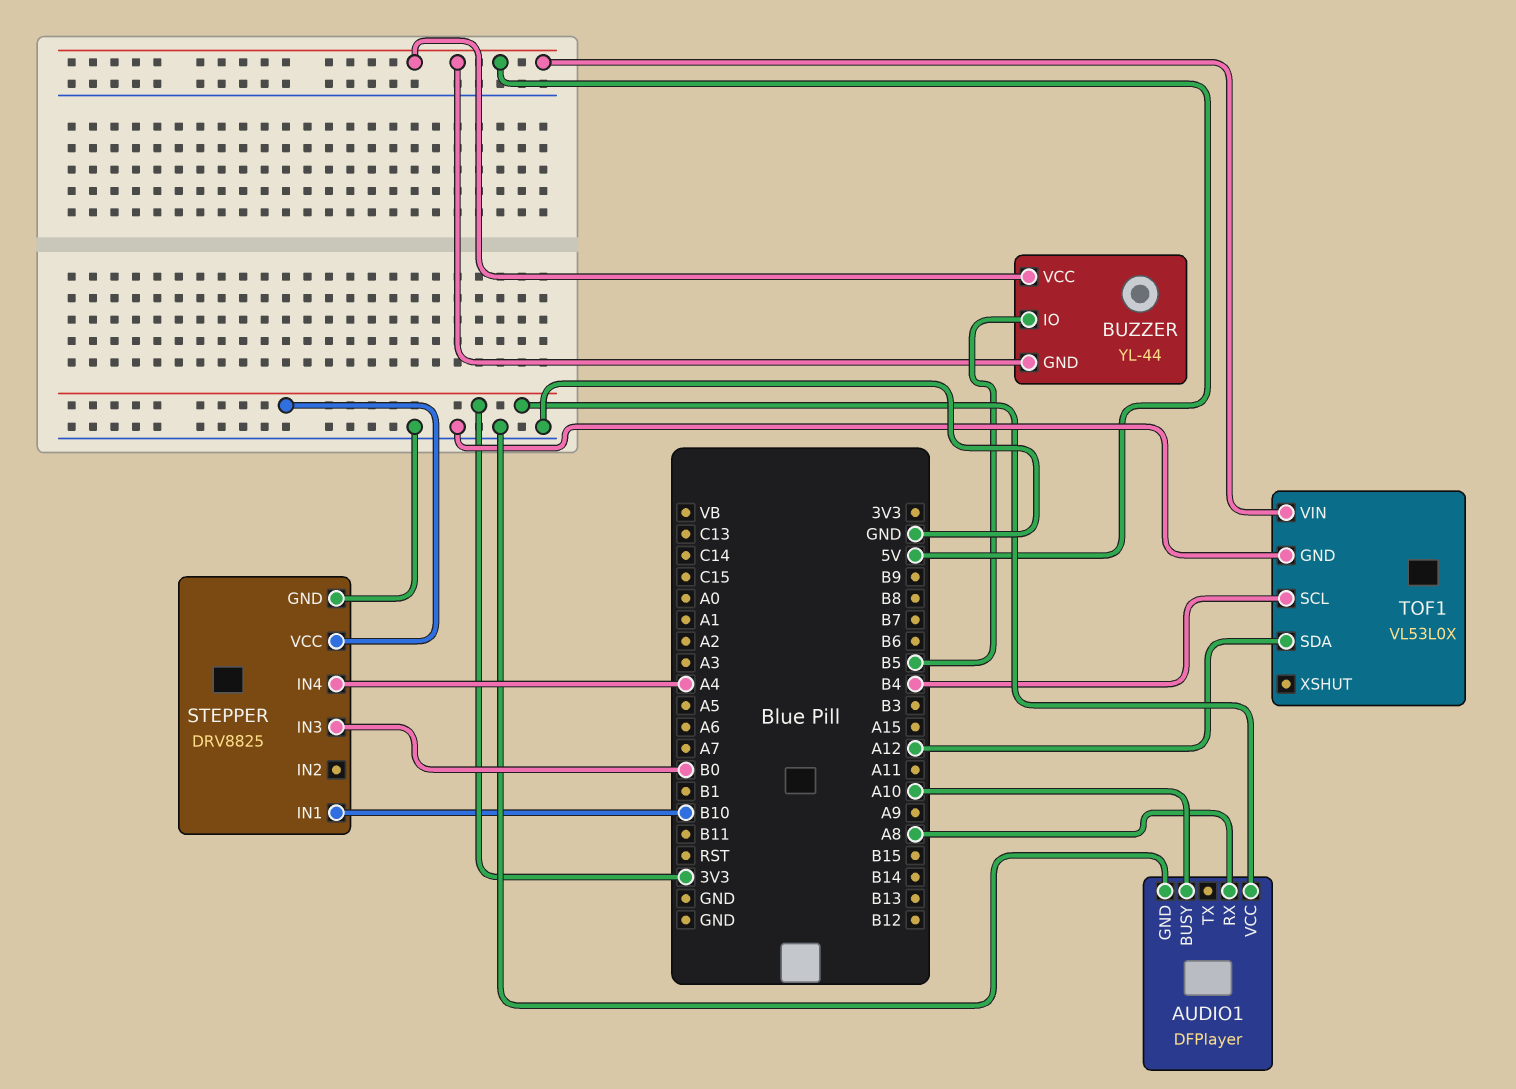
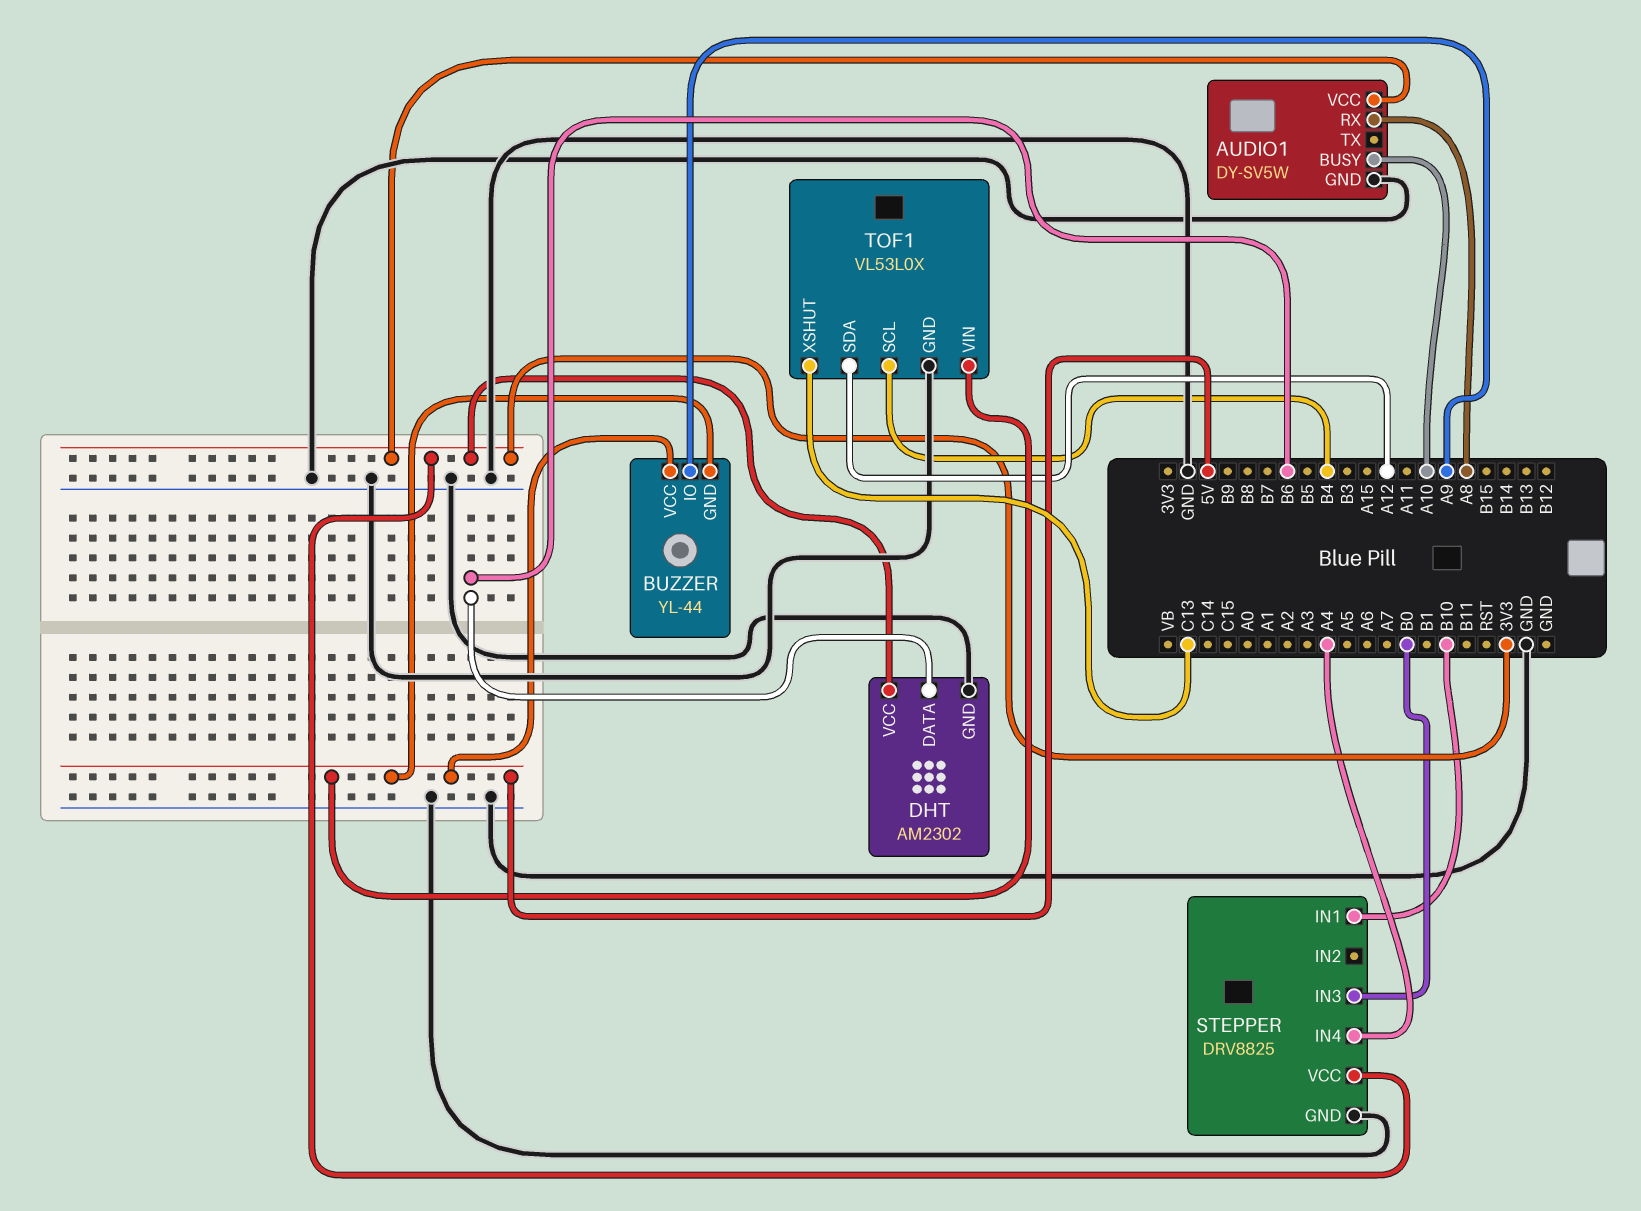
AUDIO1: DFPlayer -> DY-SV5W
BUZZER pin IO: B5 -> A9
DHT: none -> AM2302
DHT pin DATA: none -> B6
DHT pin GND: none -> GND
DHT pin VCC: none -> 3V3
TOF1 pin XSHUT: none -> C13

